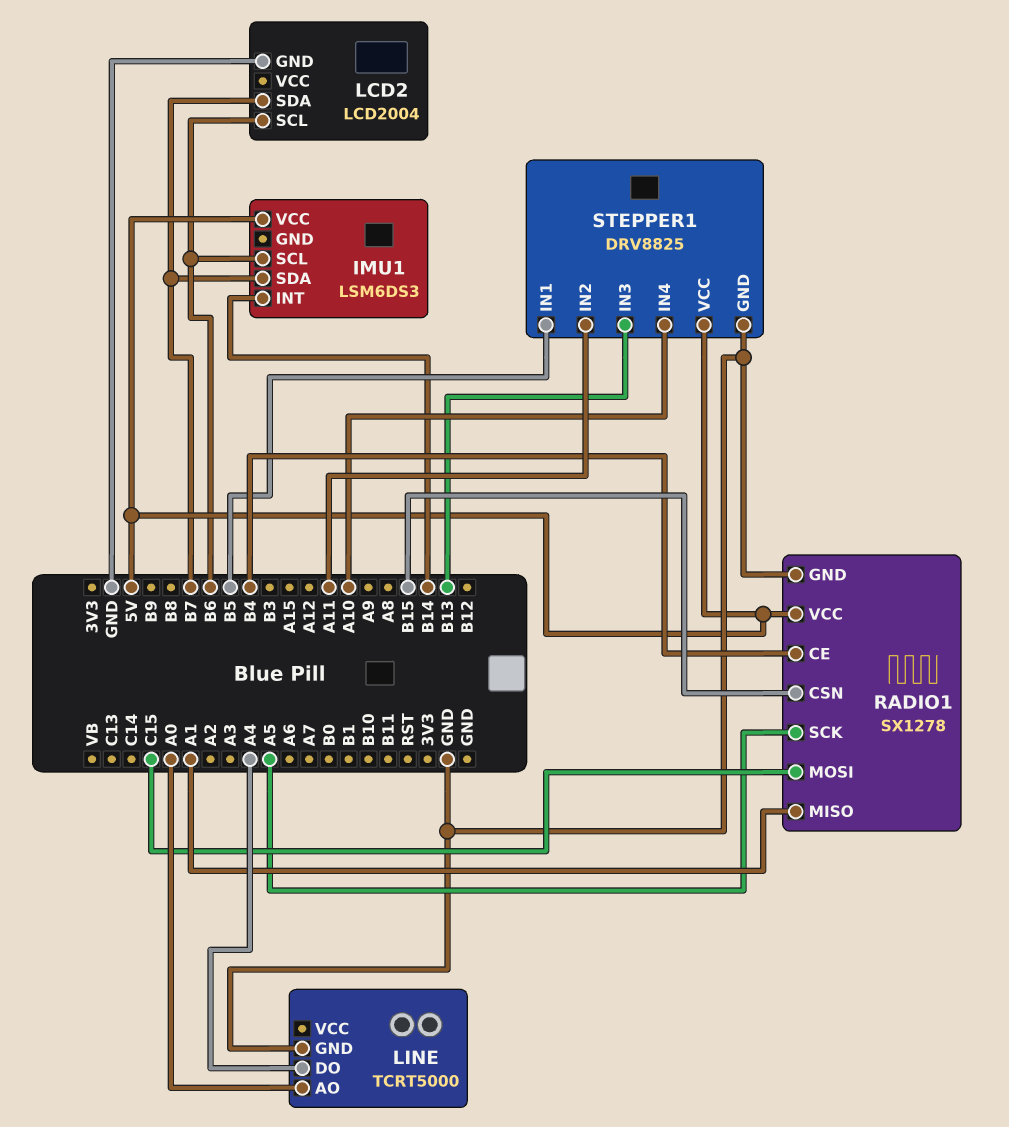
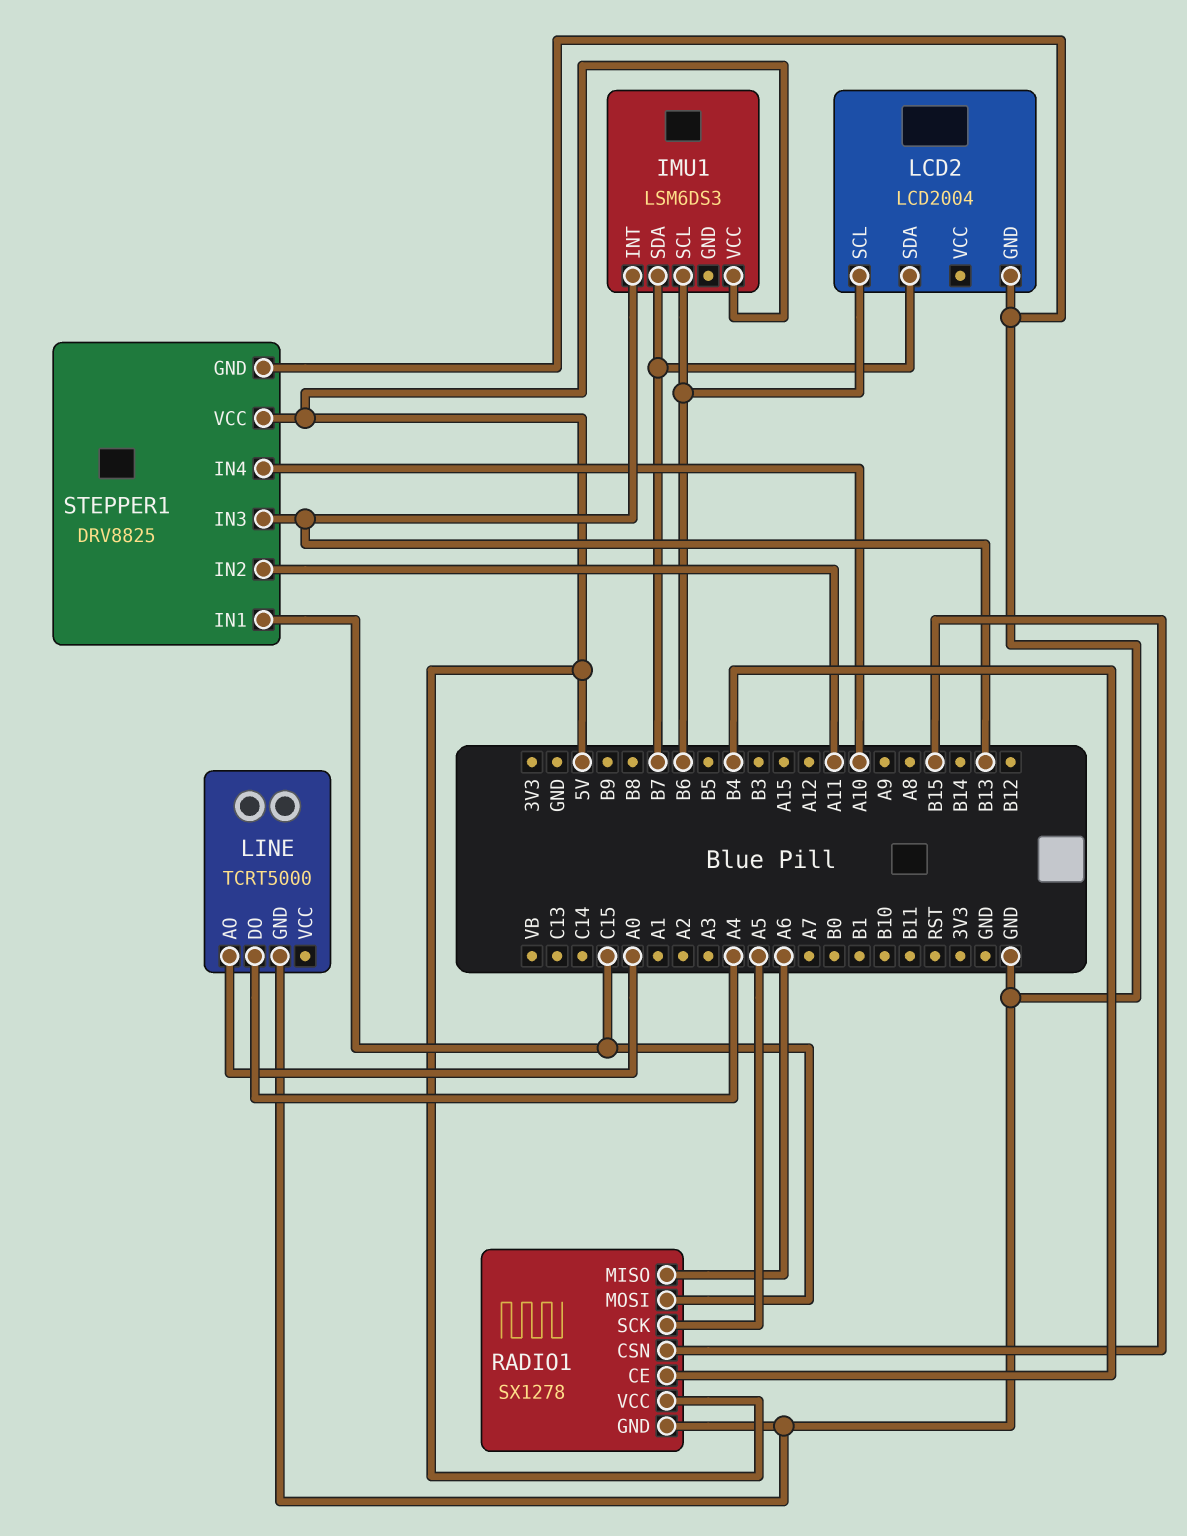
IMU1 pin INT: B14 -> B13
RADIO1 pin MISO: A1 -> A6
STEPPER1 pin IN1: B5 -> C15

